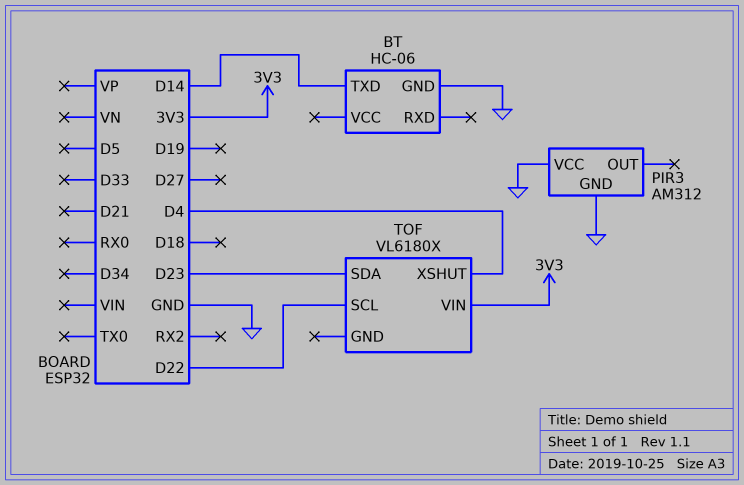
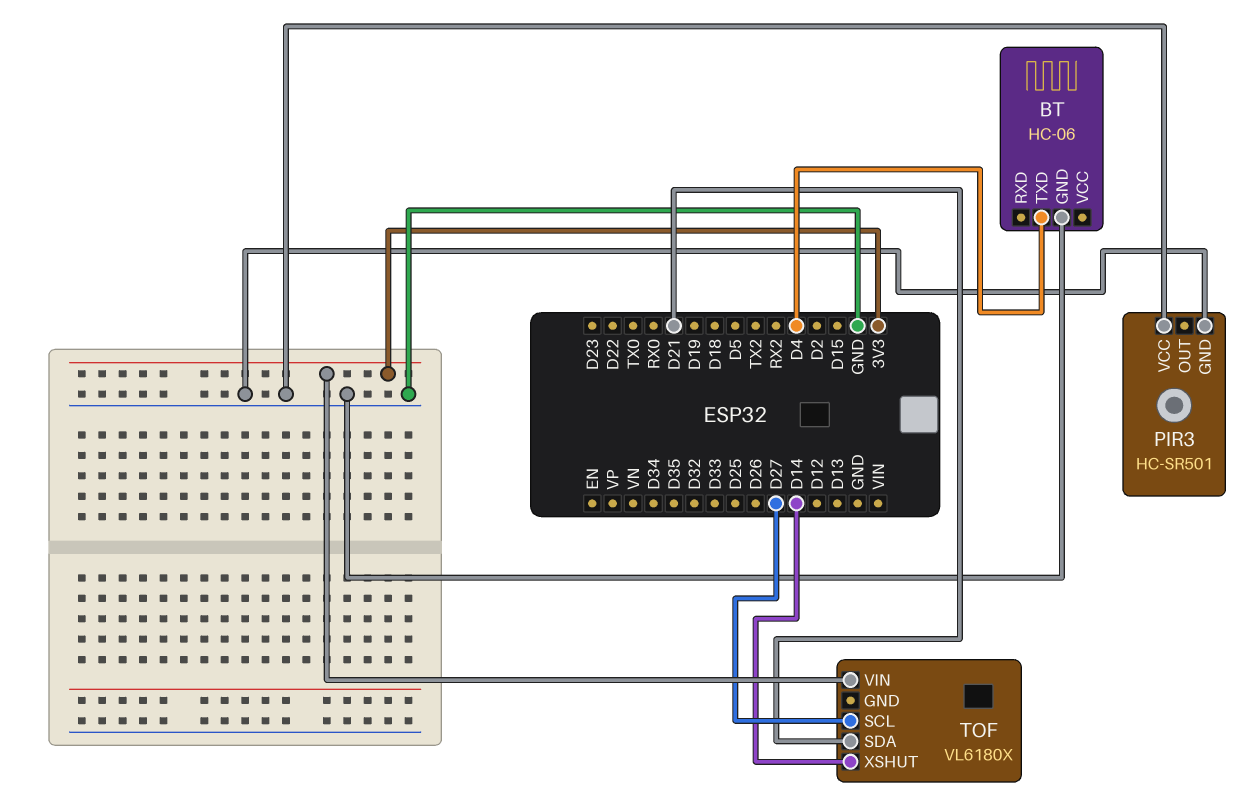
BT pin TXD: D14 -> D4
PIR3: AM312 -> HC-SR501
TOF pin SCL: D22 -> D27
TOF pin SDA: D23 -> D21
TOF pin XSHUT: D4 -> D14

